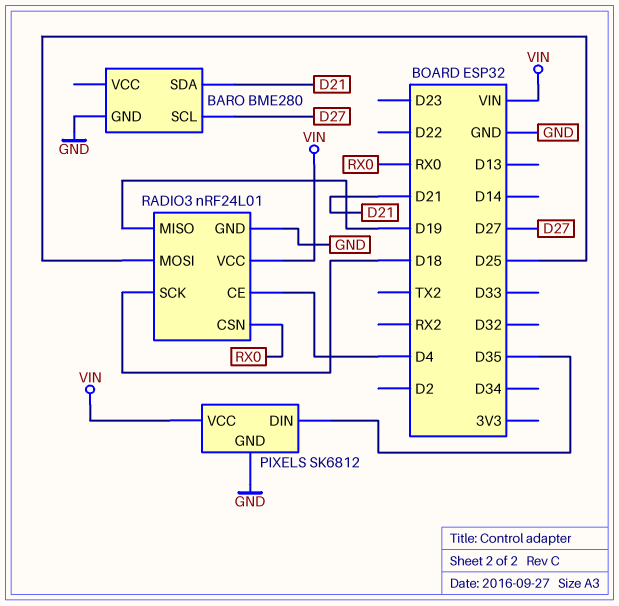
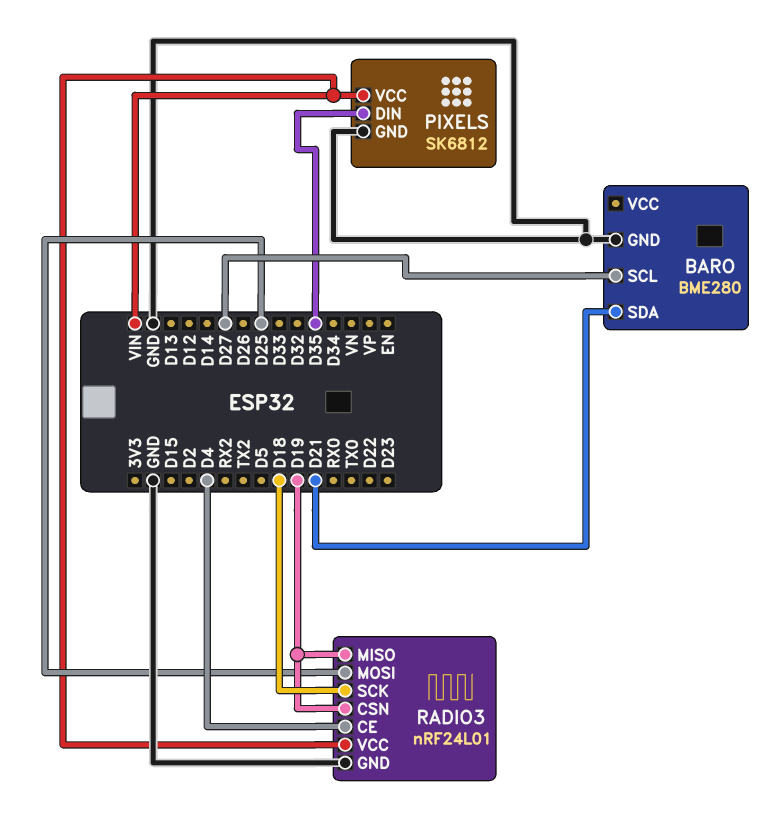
RADIO3 pin CSN: RX0 -> D19

